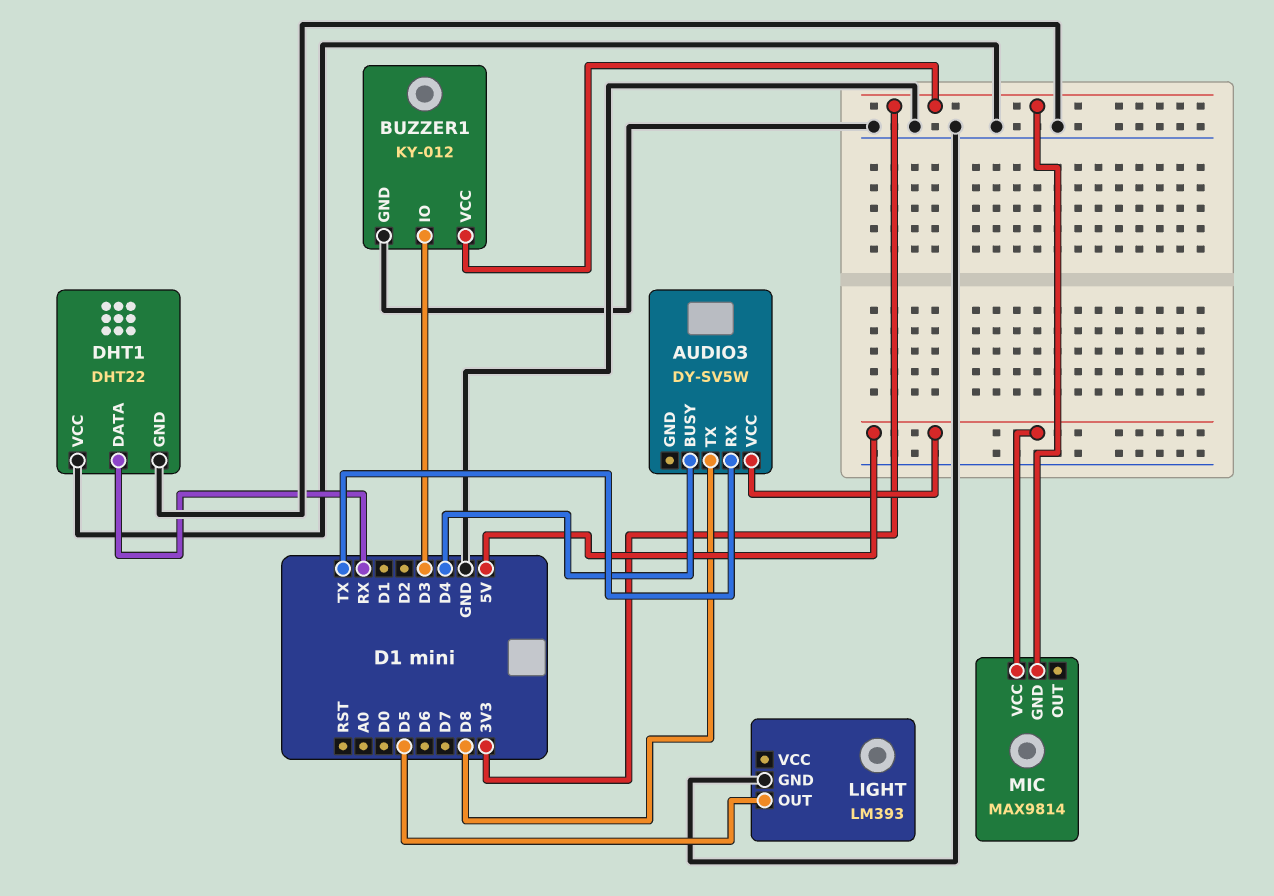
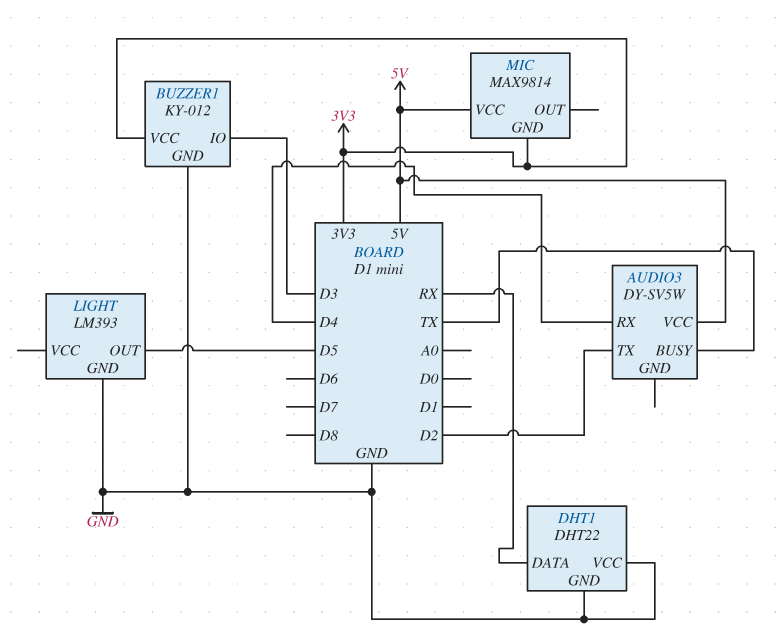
AUDIO3 pin BUSY: D4 -> TX
AUDIO3 pin RX: TX -> D4
AUDIO3 pin TX: D8 -> D2

